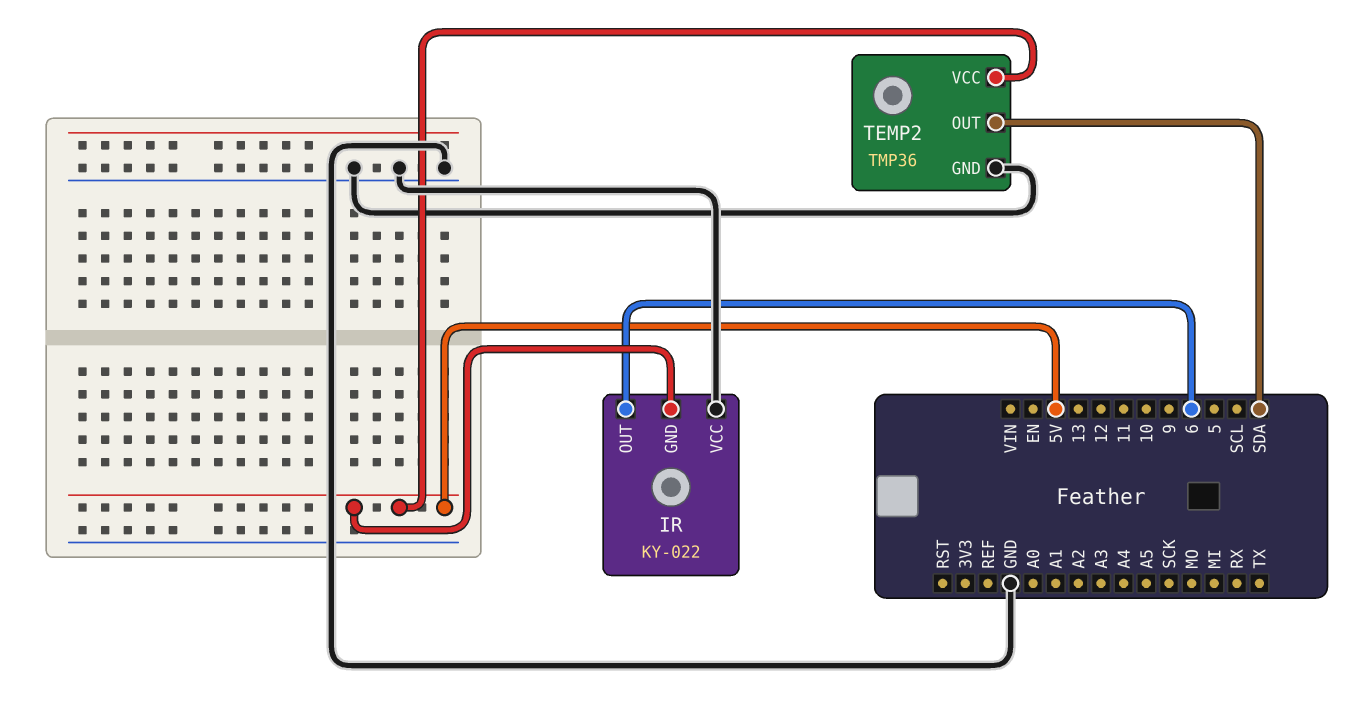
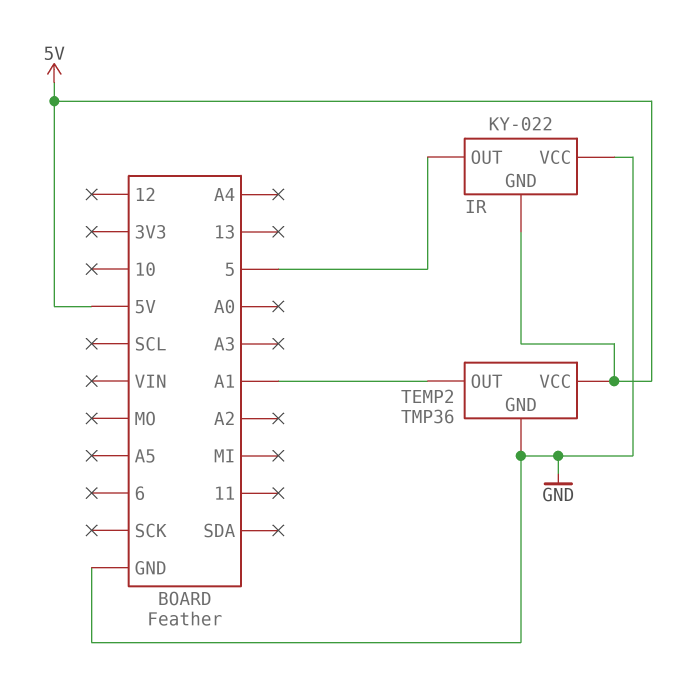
IR pin OUT: 6 -> 5
TEMP2 pin OUT: SDA -> A1

